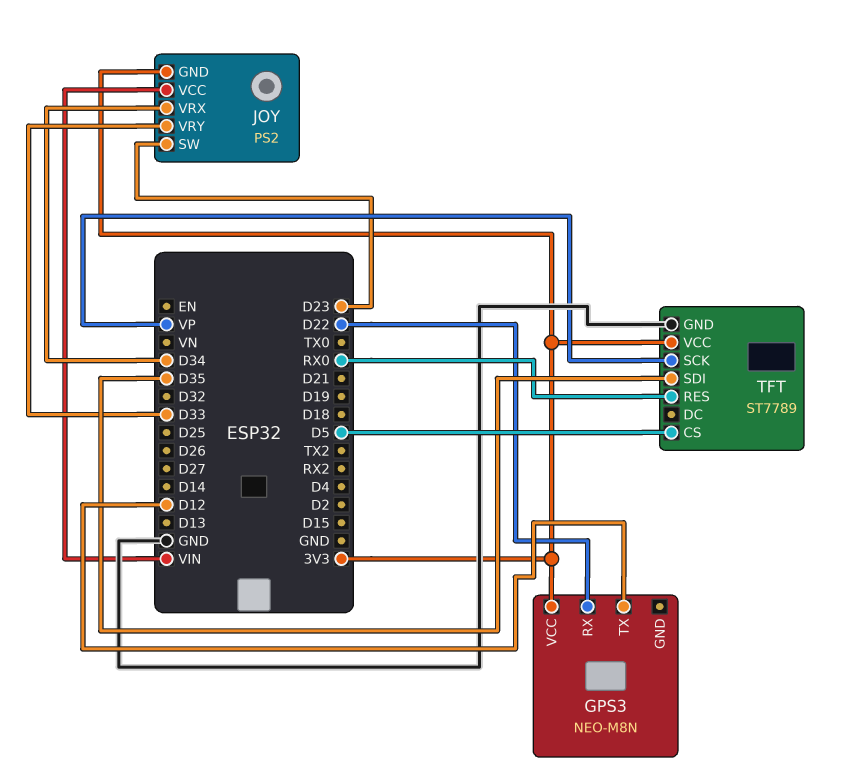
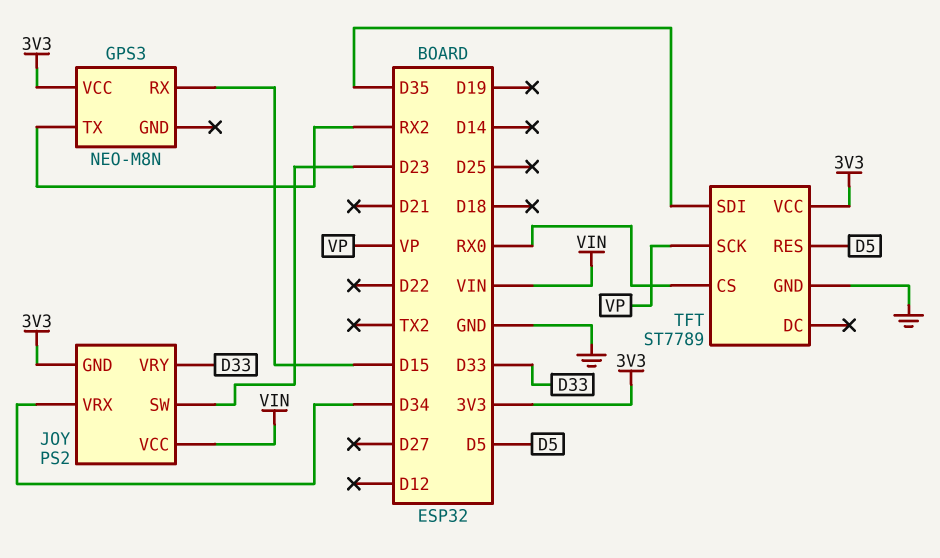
GPS3 pin RX: D22 -> D15
GPS3 pin TX: D12 -> RX2
TFT pin CS: D5 -> RX0
TFT pin RES: RX0 -> D5

